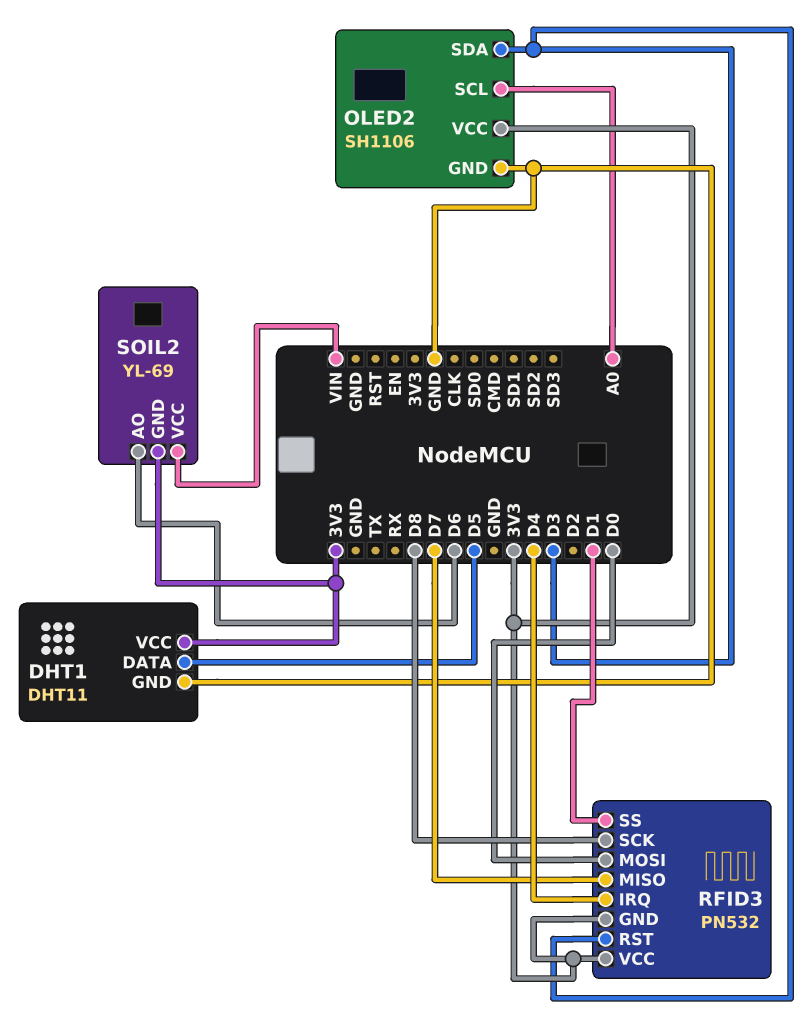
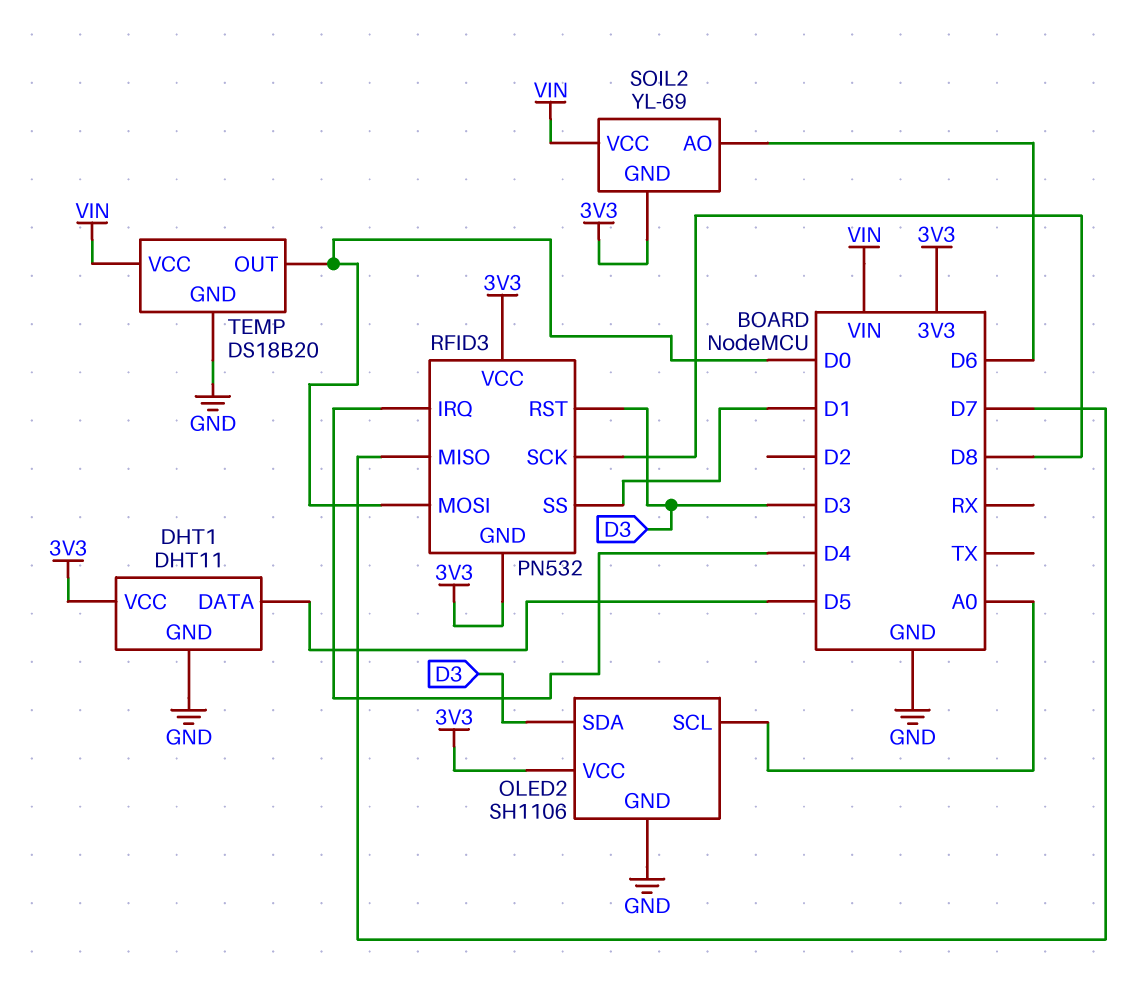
TEMP: none -> DS18B20
TEMP pin GND: none -> GND
TEMP pin OUT: none -> D0
TEMP pin VCC: none -> VIN

